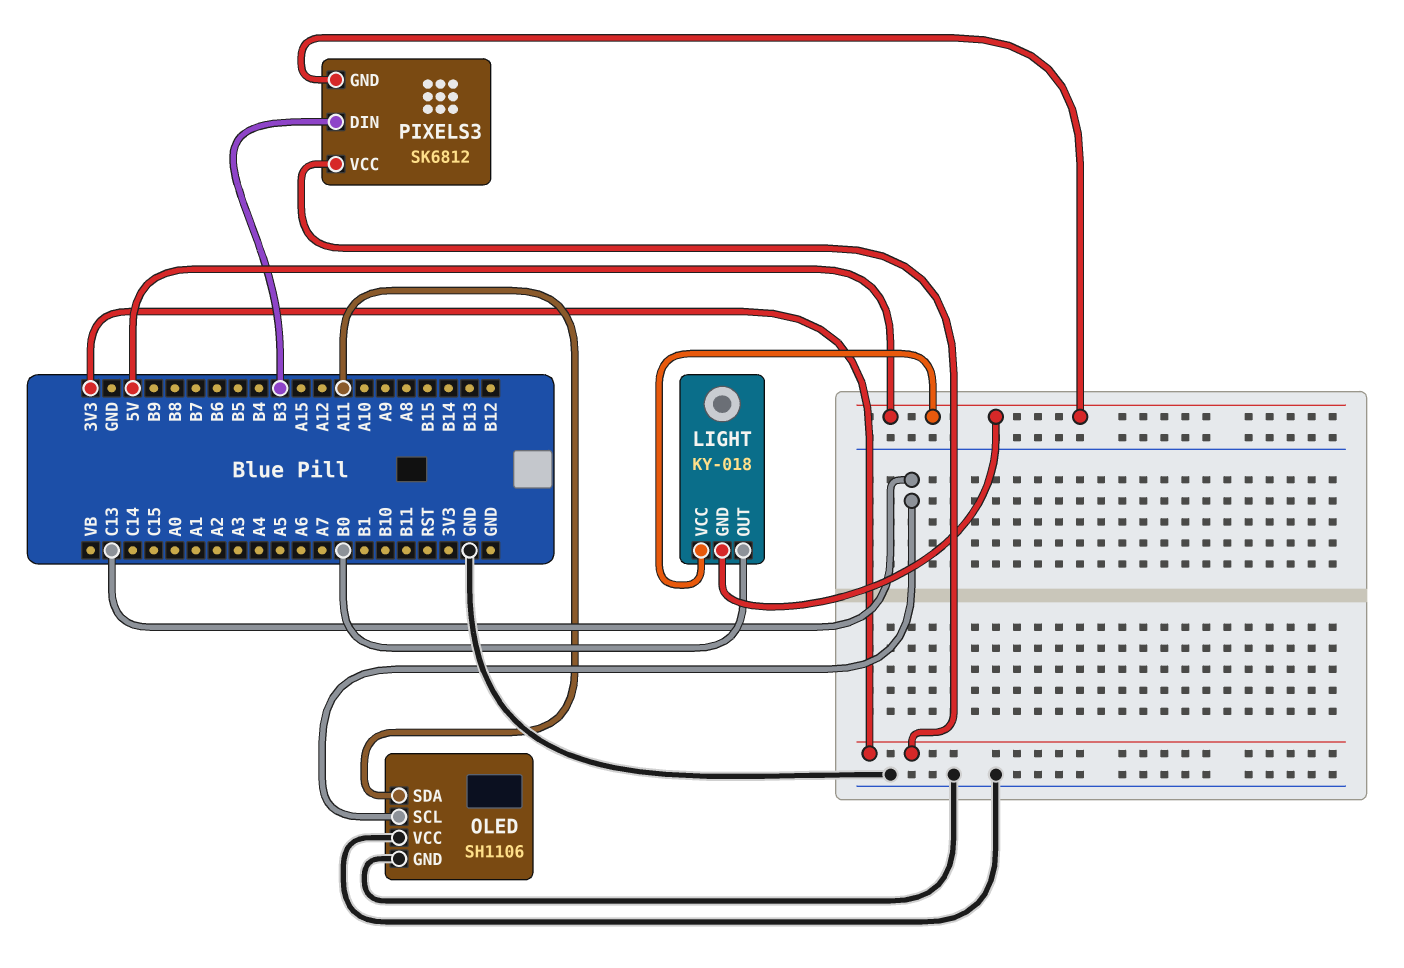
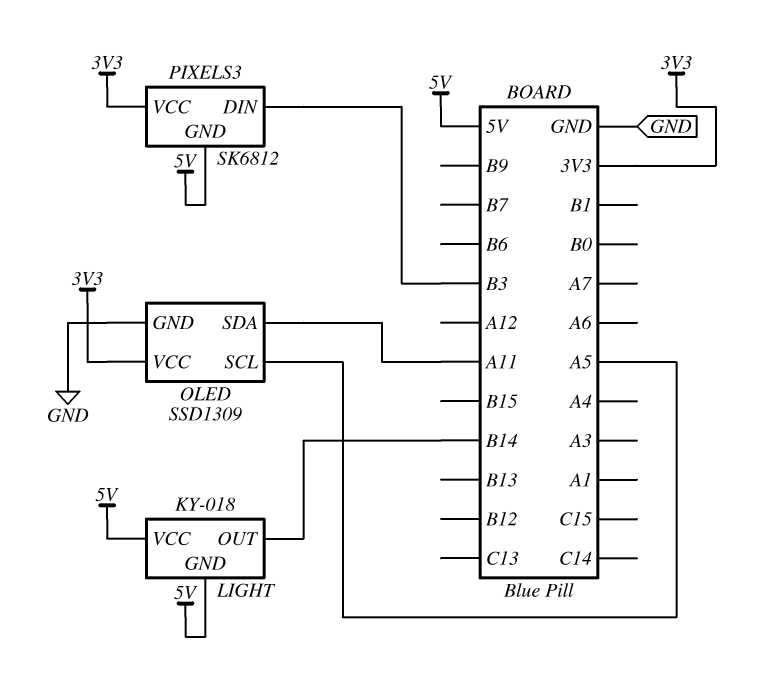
LIGHT pin OUT: B0 -> B14
OLED: SH1106 -> SSD1309
OLED pin SCL: C13 -> A5
OLED pin VCC: GND -> 3V3

